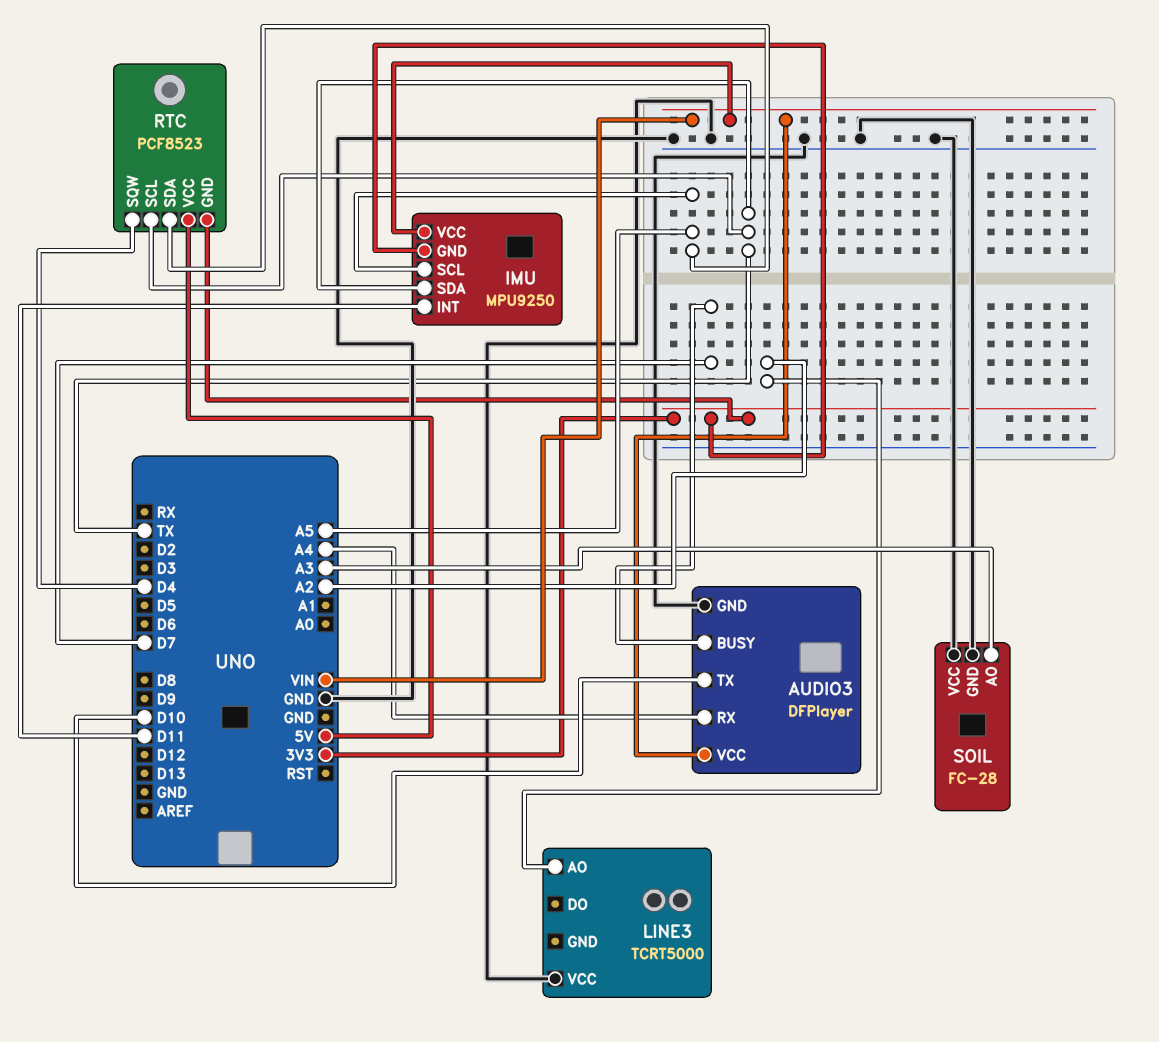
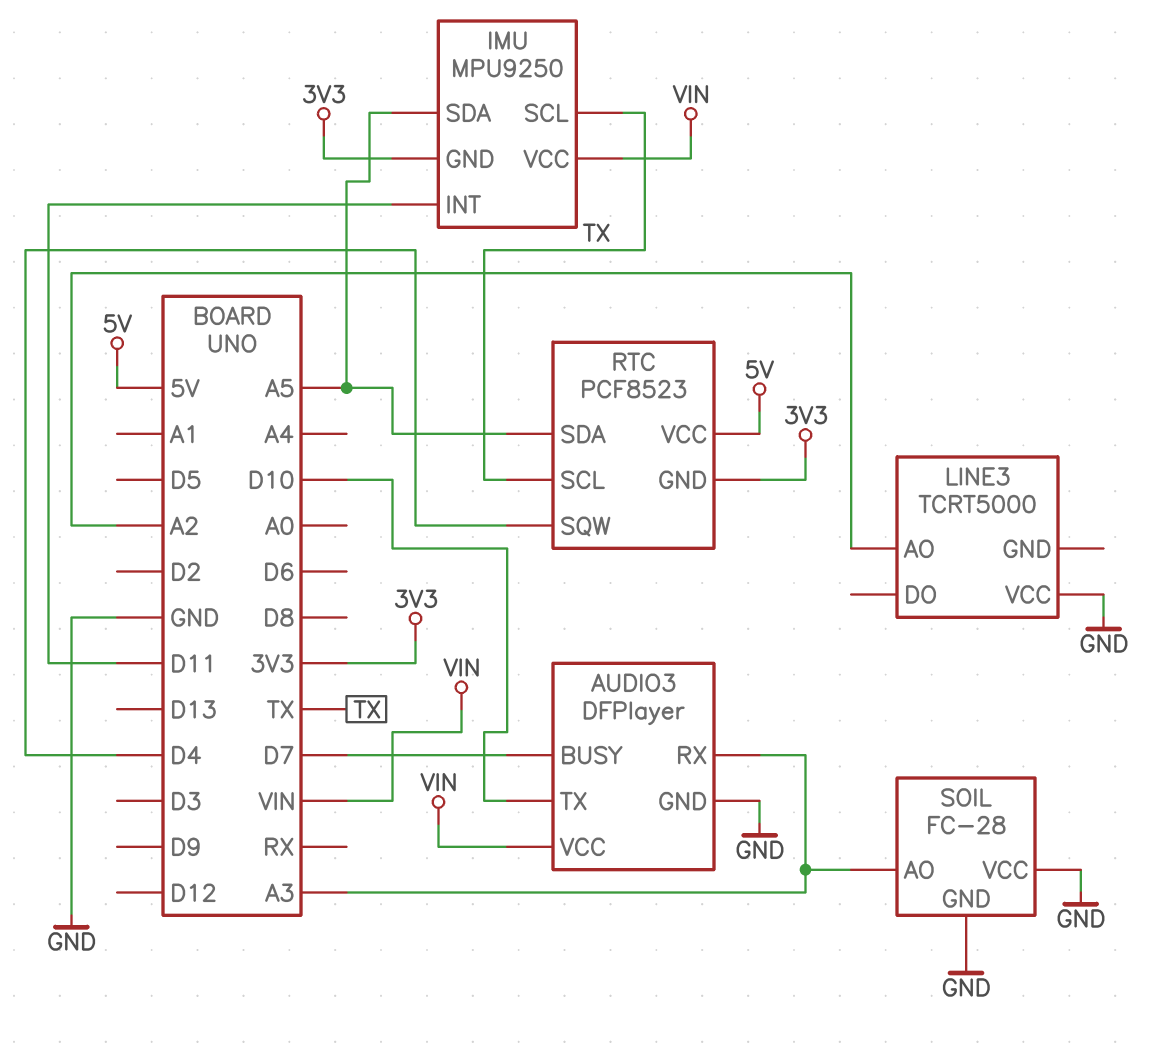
AUDIO3 pin RX: A4 -> A3
IMU pin SCL: A5 -> TX
IMU pin SDA: TX -> A5

